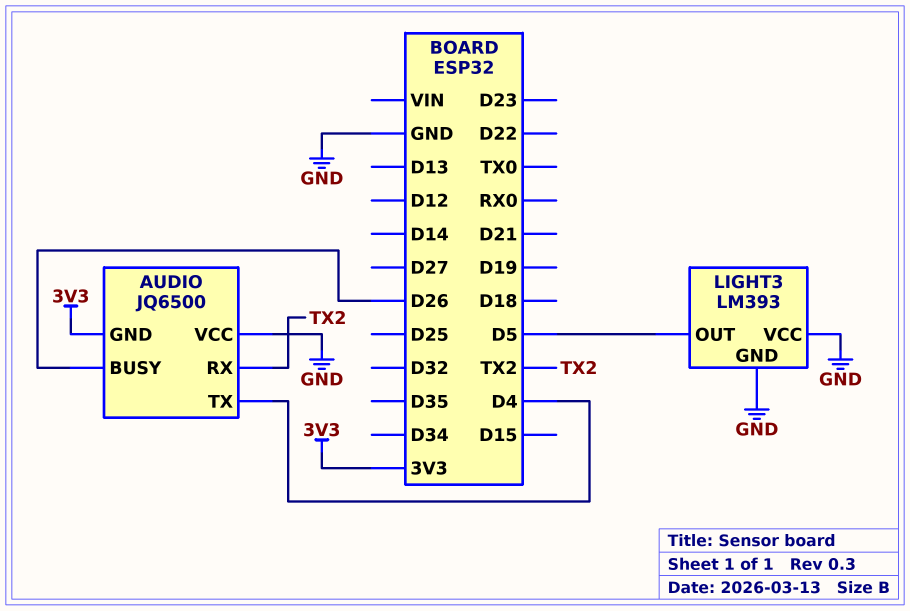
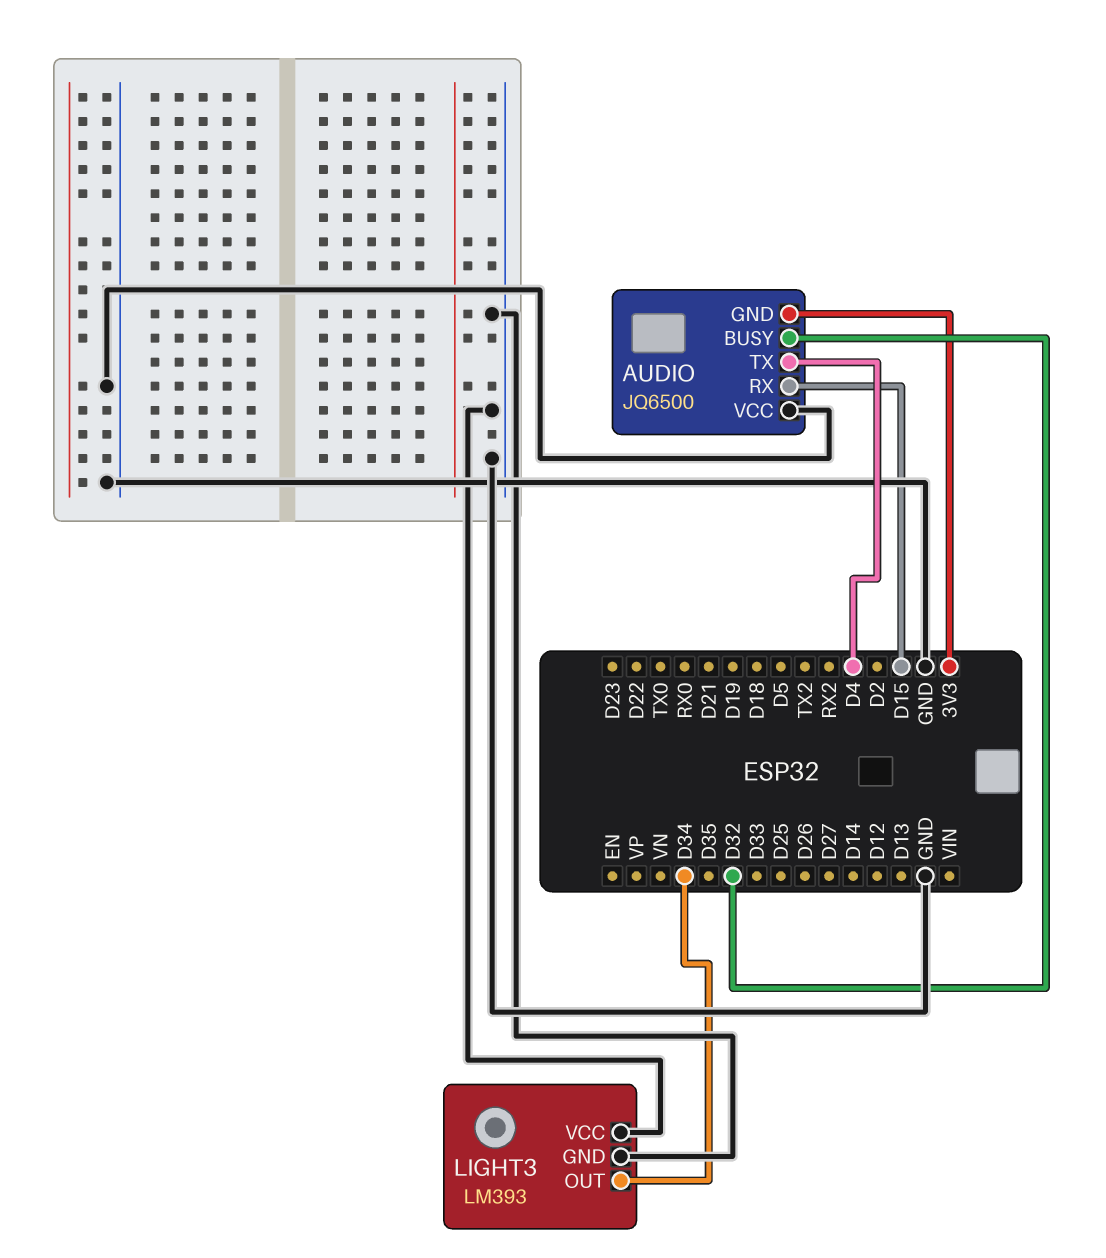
AUDIO pin BUSY: D26 -> D32
AUDIO pin RX: TX2 -> D15
LIGHT3 pin OUT: D5 -> D34

